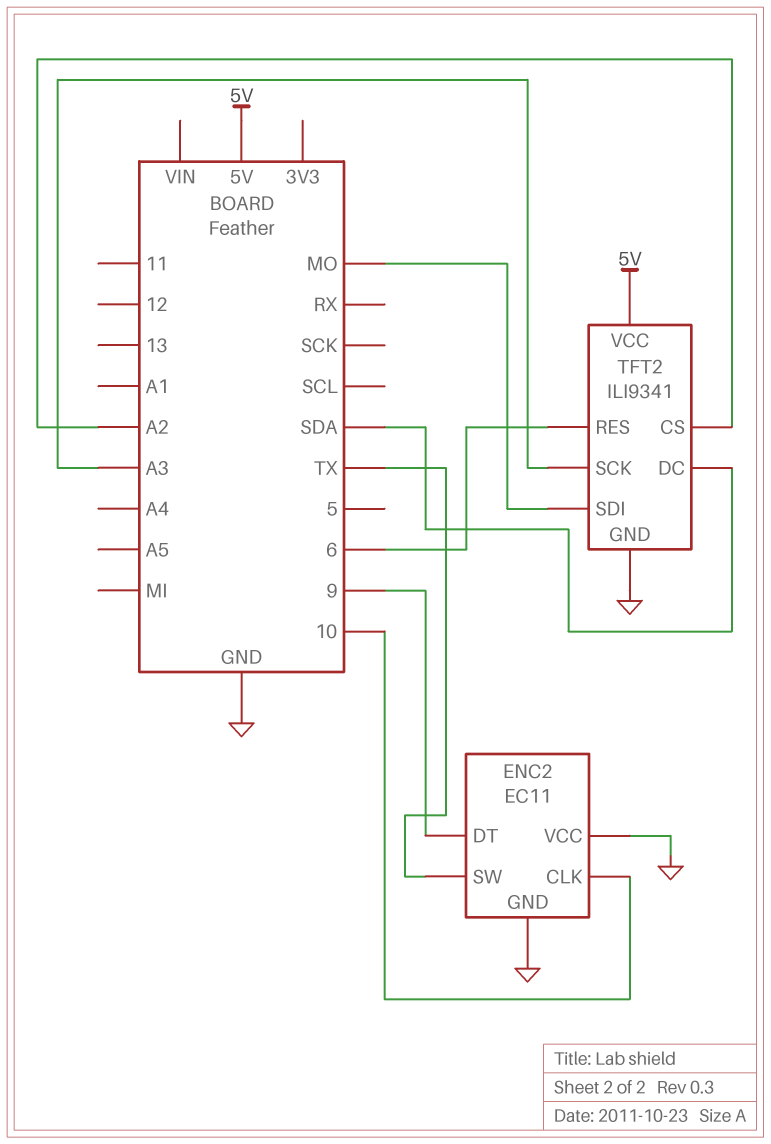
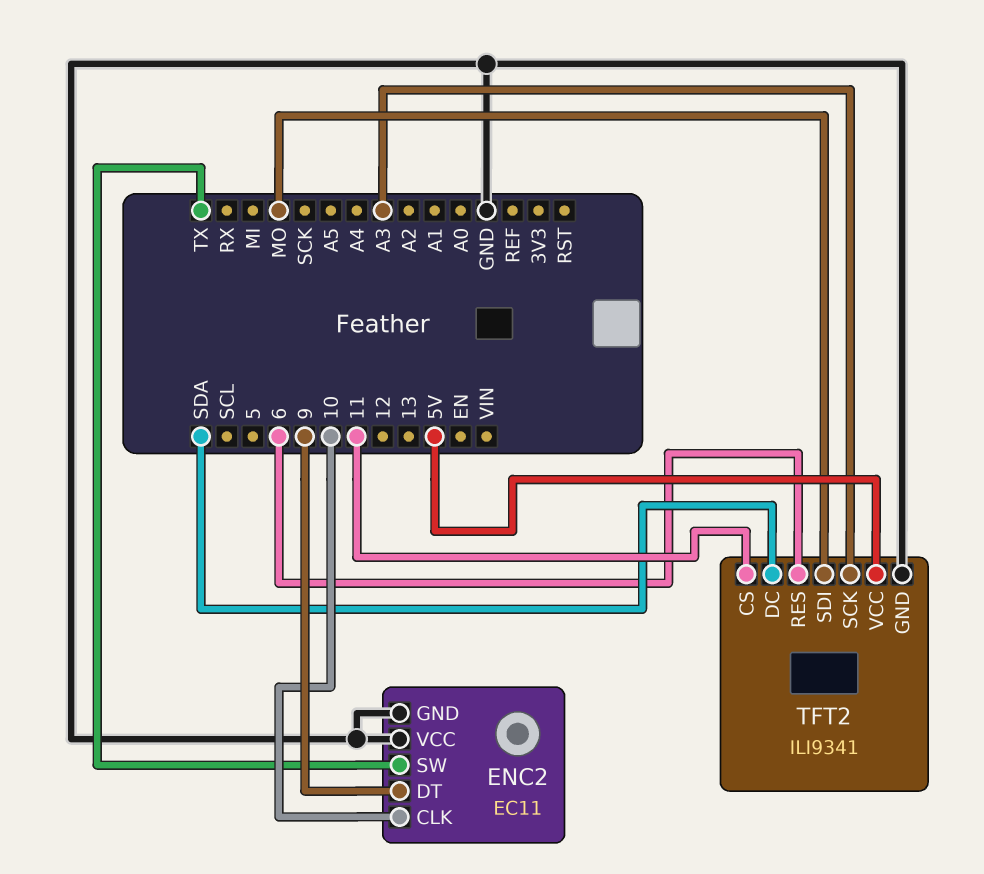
TFT2 pin CS: A2 -> 11

